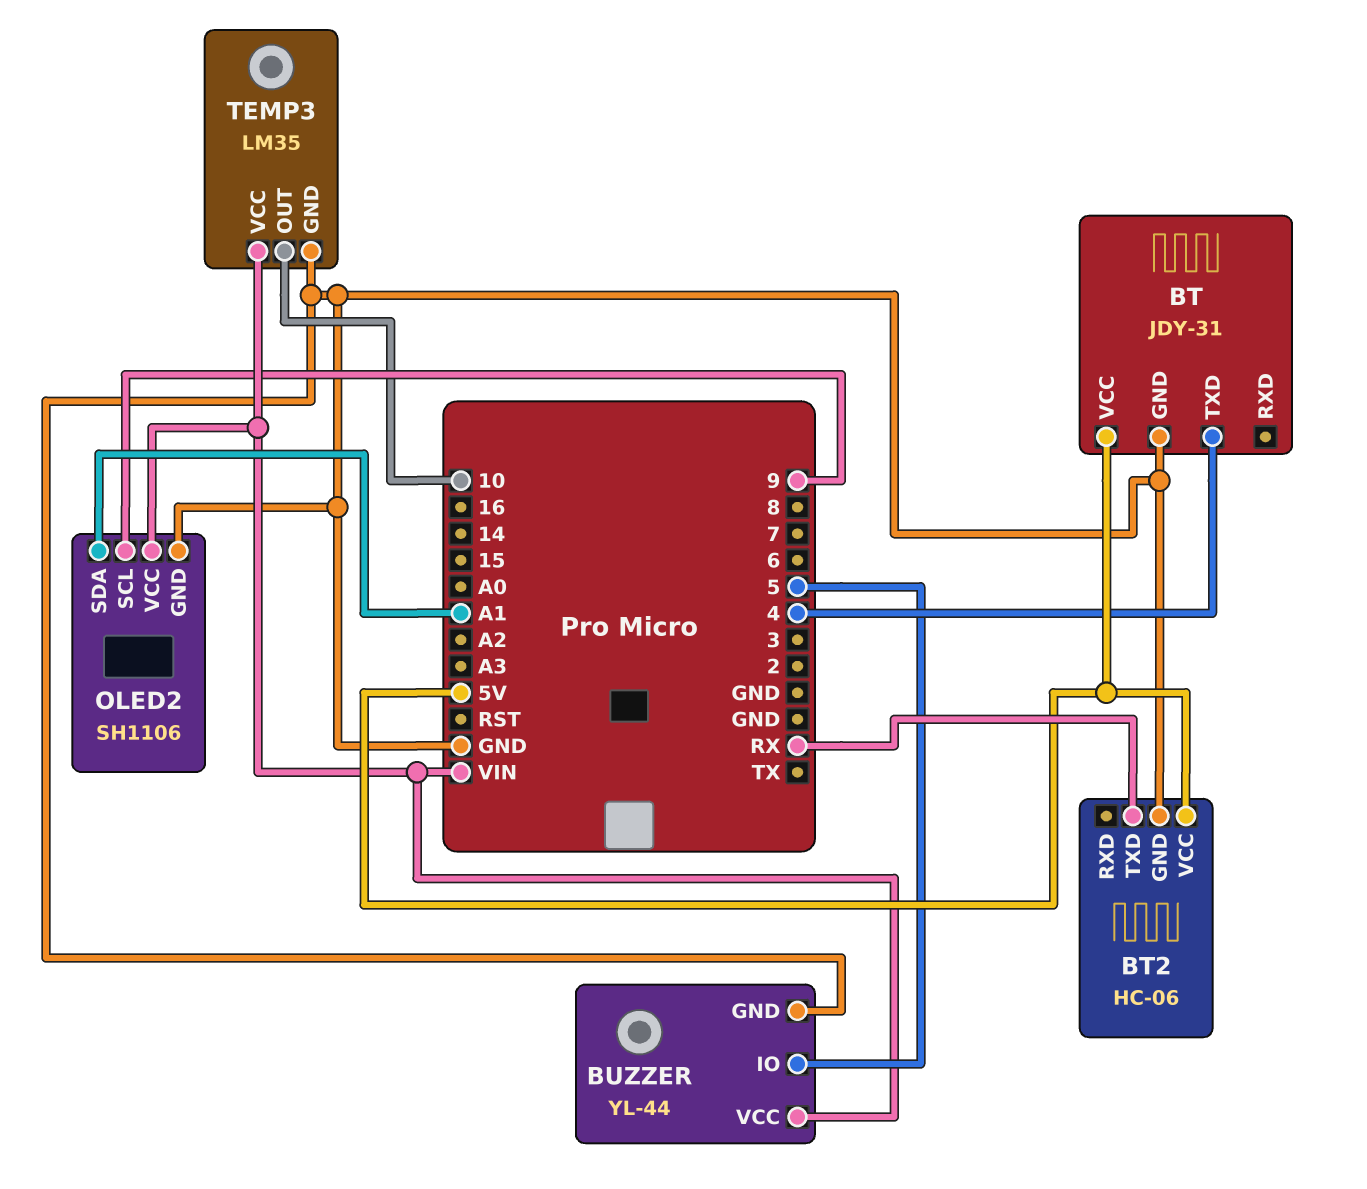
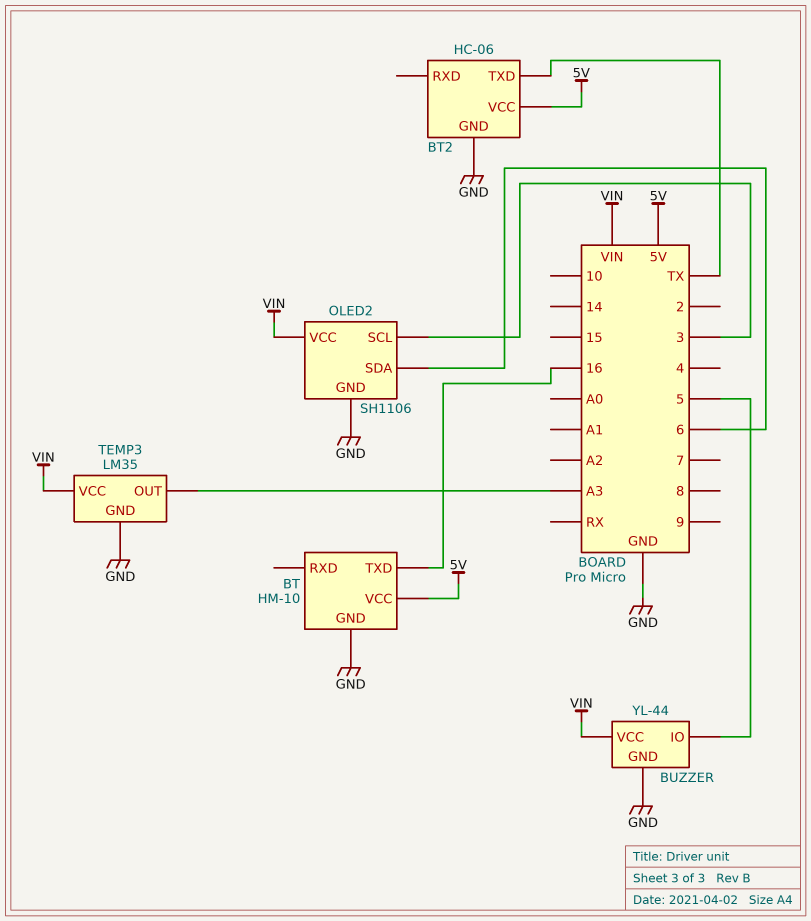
BT: JDY-31 -> HM-10
BT pin TXD: 4 -> 16
BT2 pin TXD: RX -> TX
OLED2 pin SCL: 9 -> 3
OLED2 pin SDA: A1 -> 6
TEMP3 pin OUT: 10 -> A3

